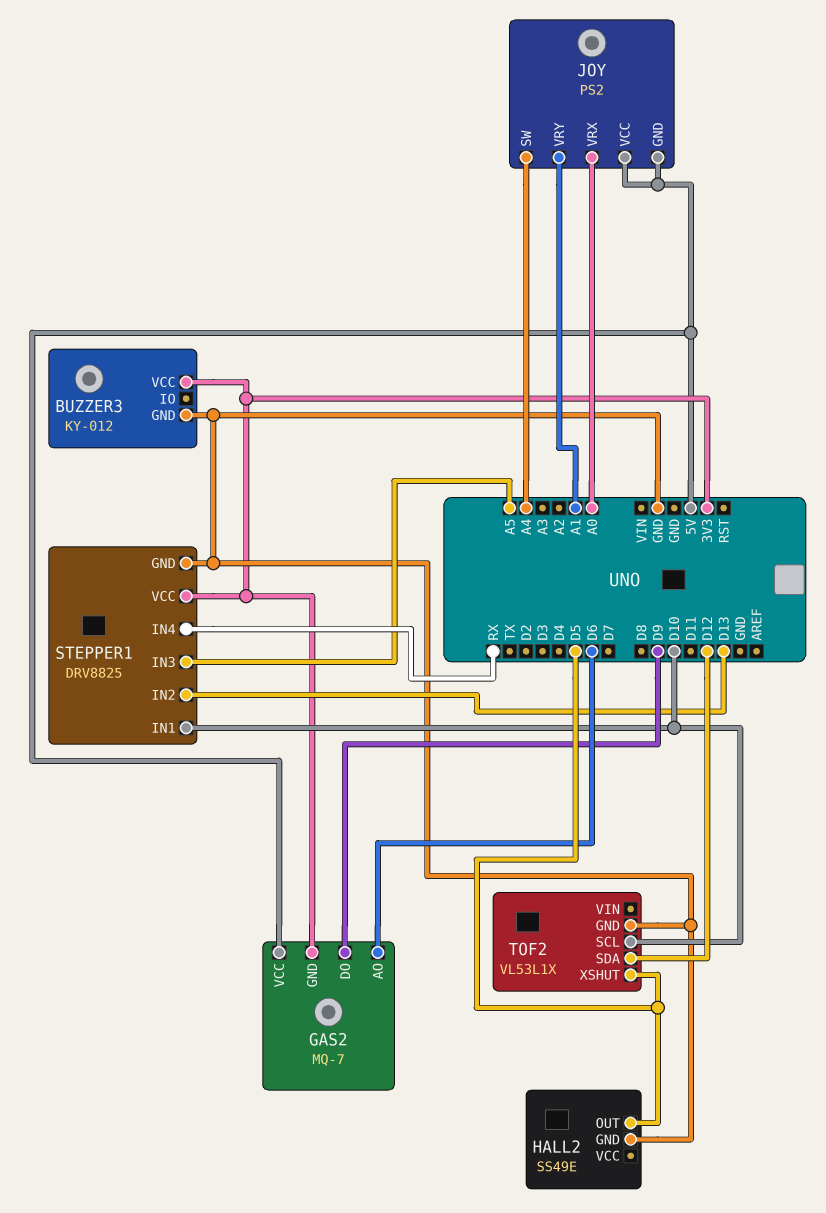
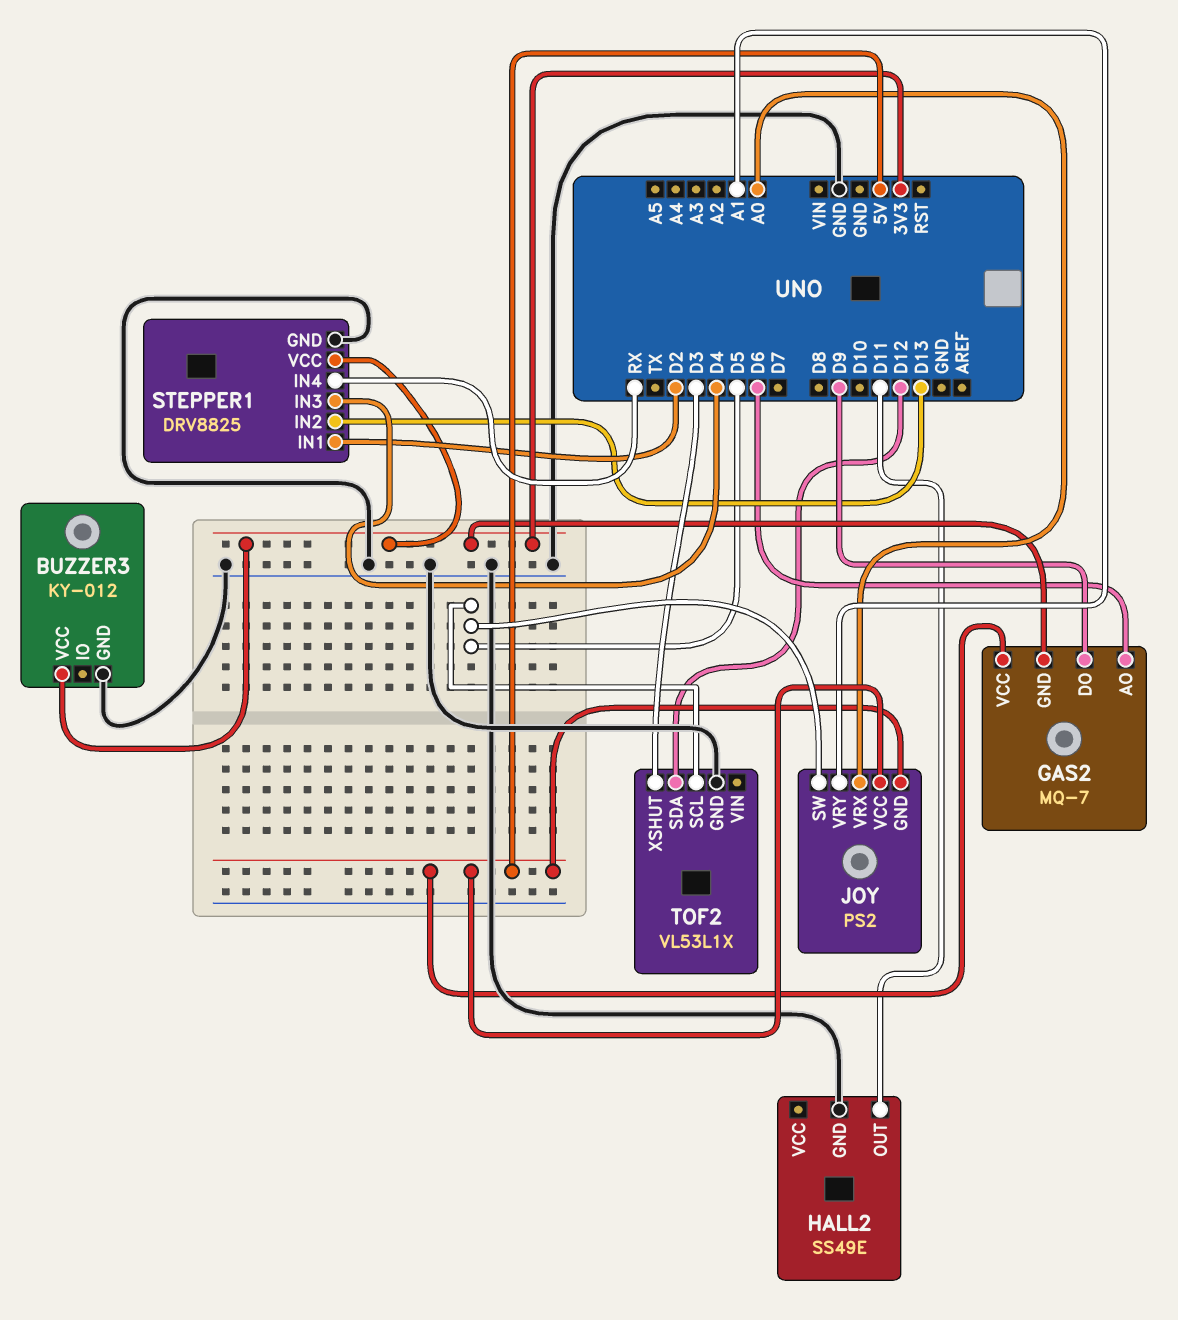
HALL2 pin OUT: D5 -> D11
JOY pin SW: A4 -> D5
STEPPER1 pin IN1: D10 -> D2
STEPPER1 pin IN3: A5 -> D4
TOF2 pin SCL: D10 -> D5
TOF2 pin XSHUT: D5 -> D3

